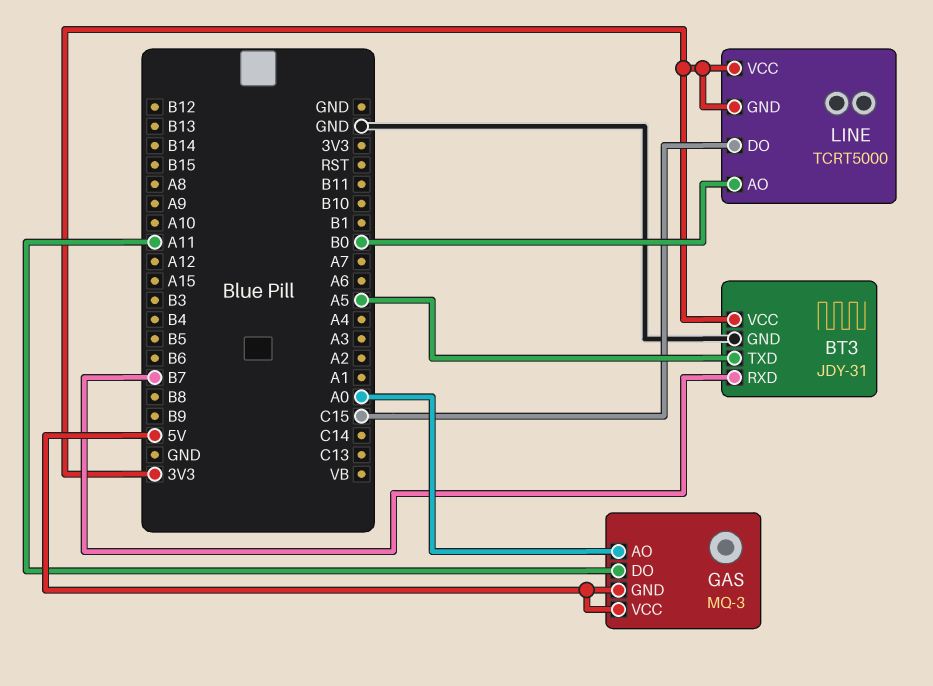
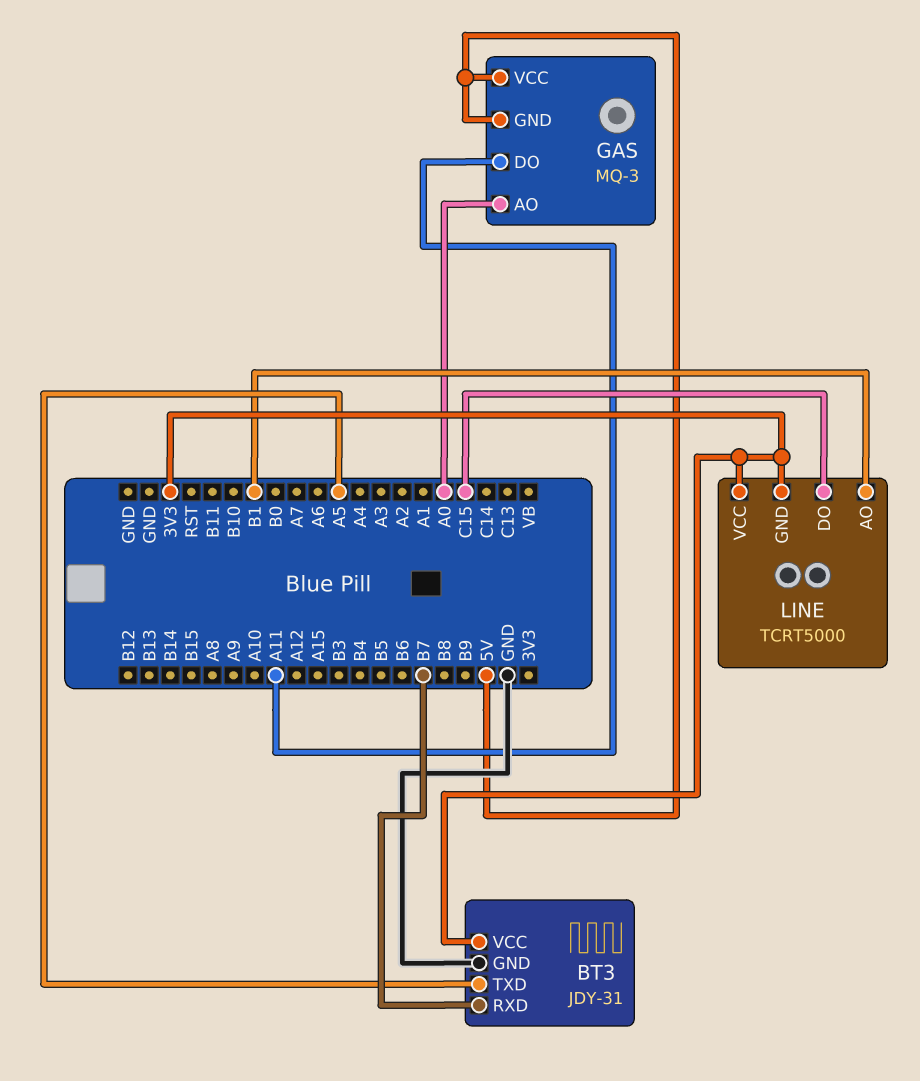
LINE pin AO: B0 -> B1

